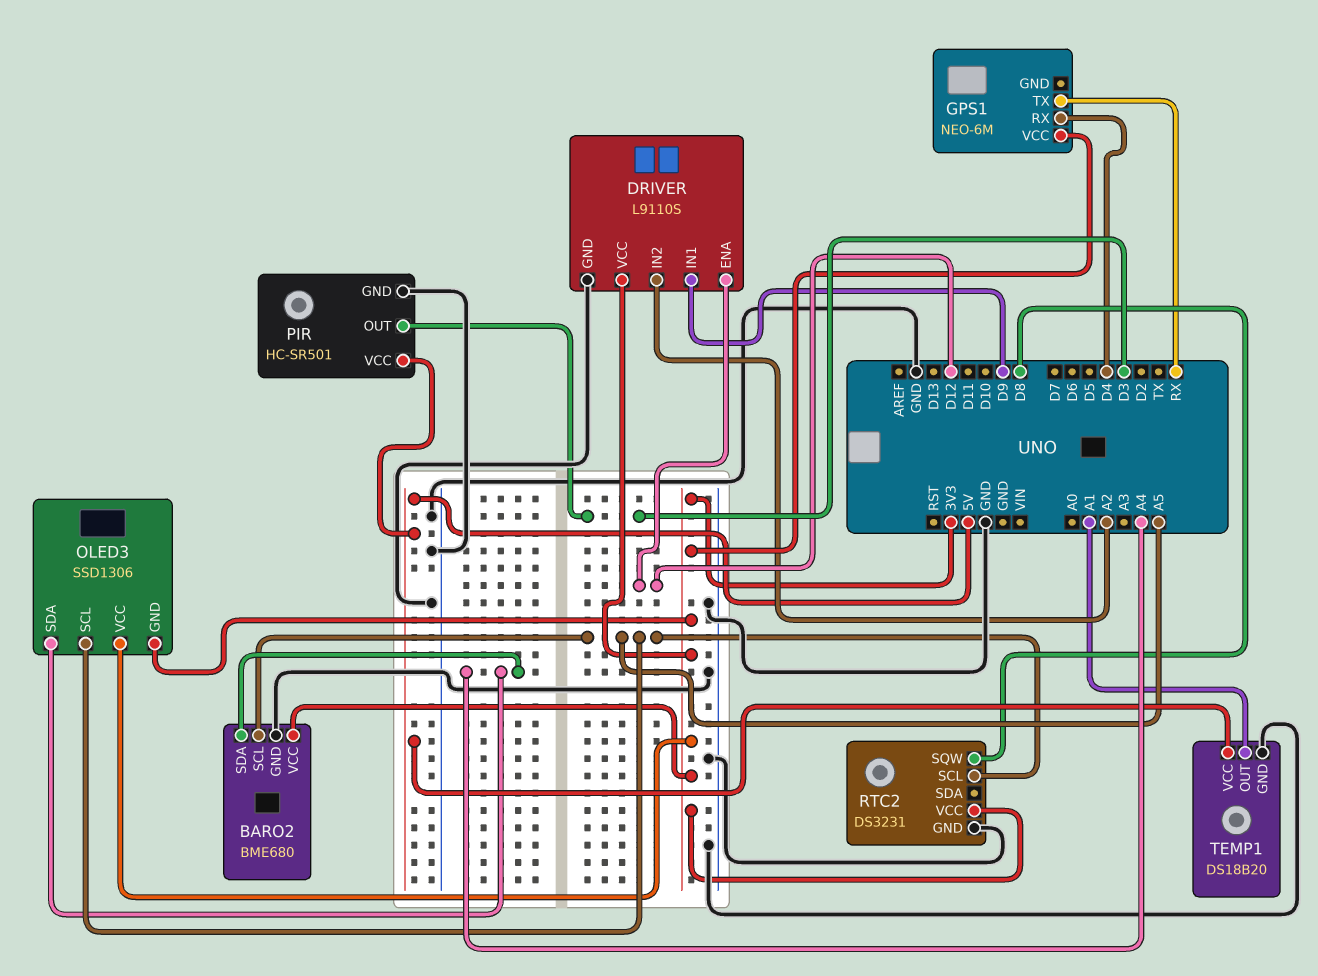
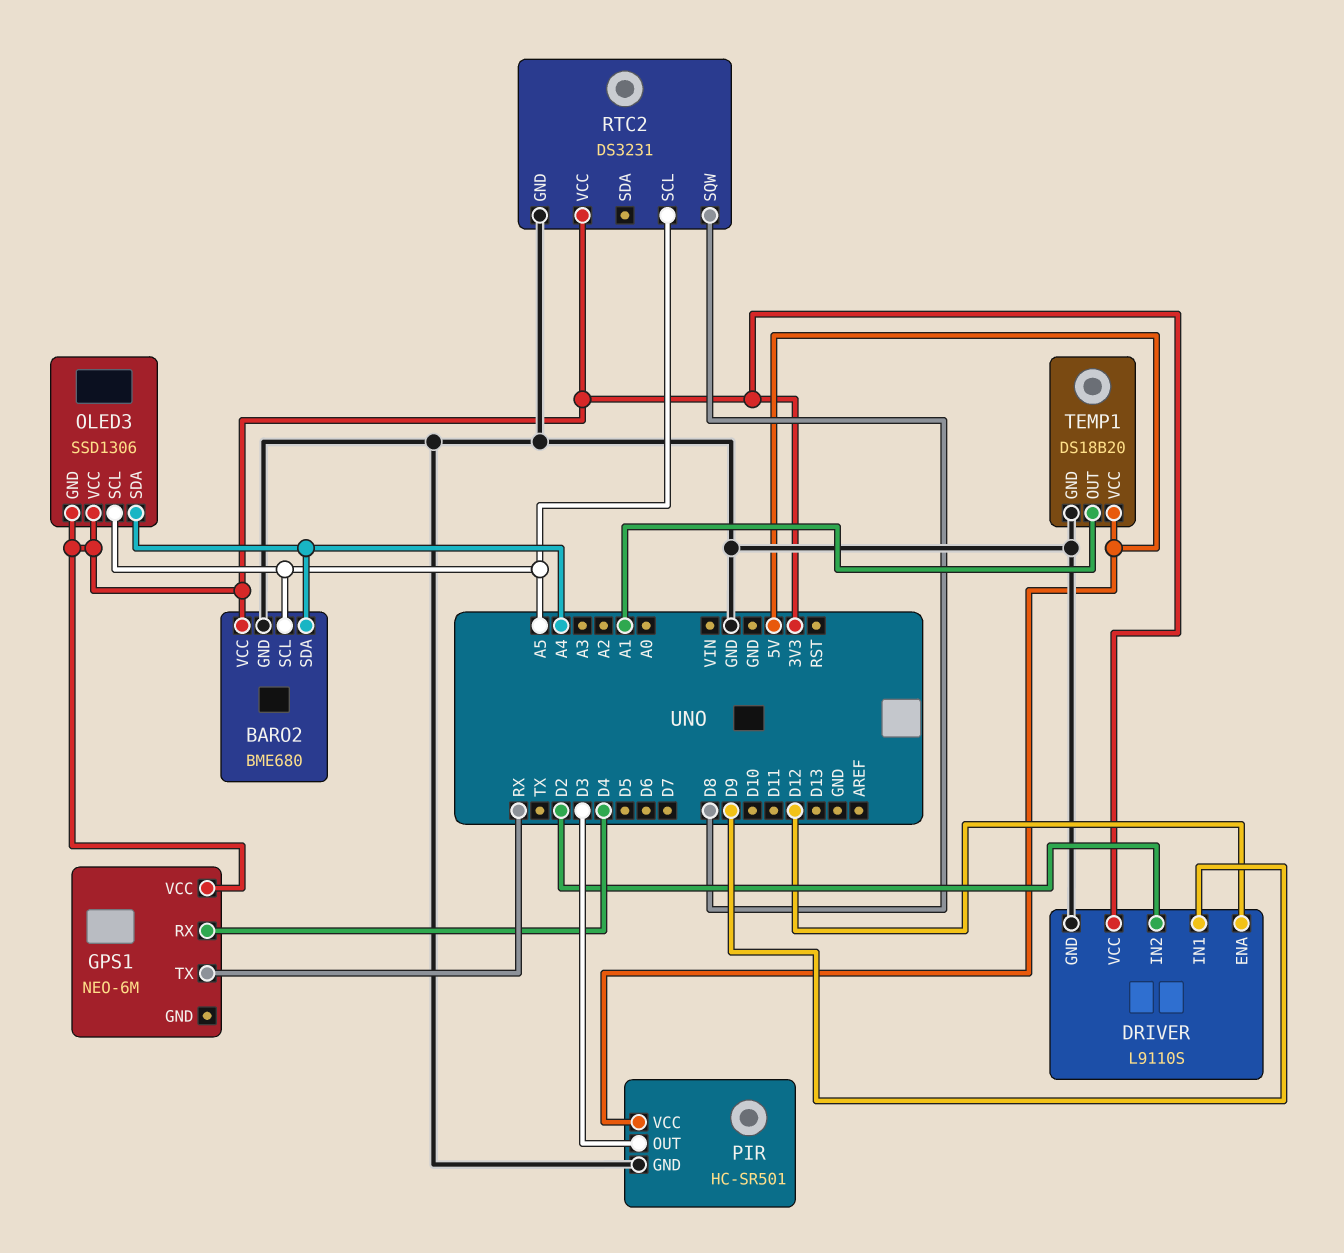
DRIVER pin IN2: A2 -> D2

